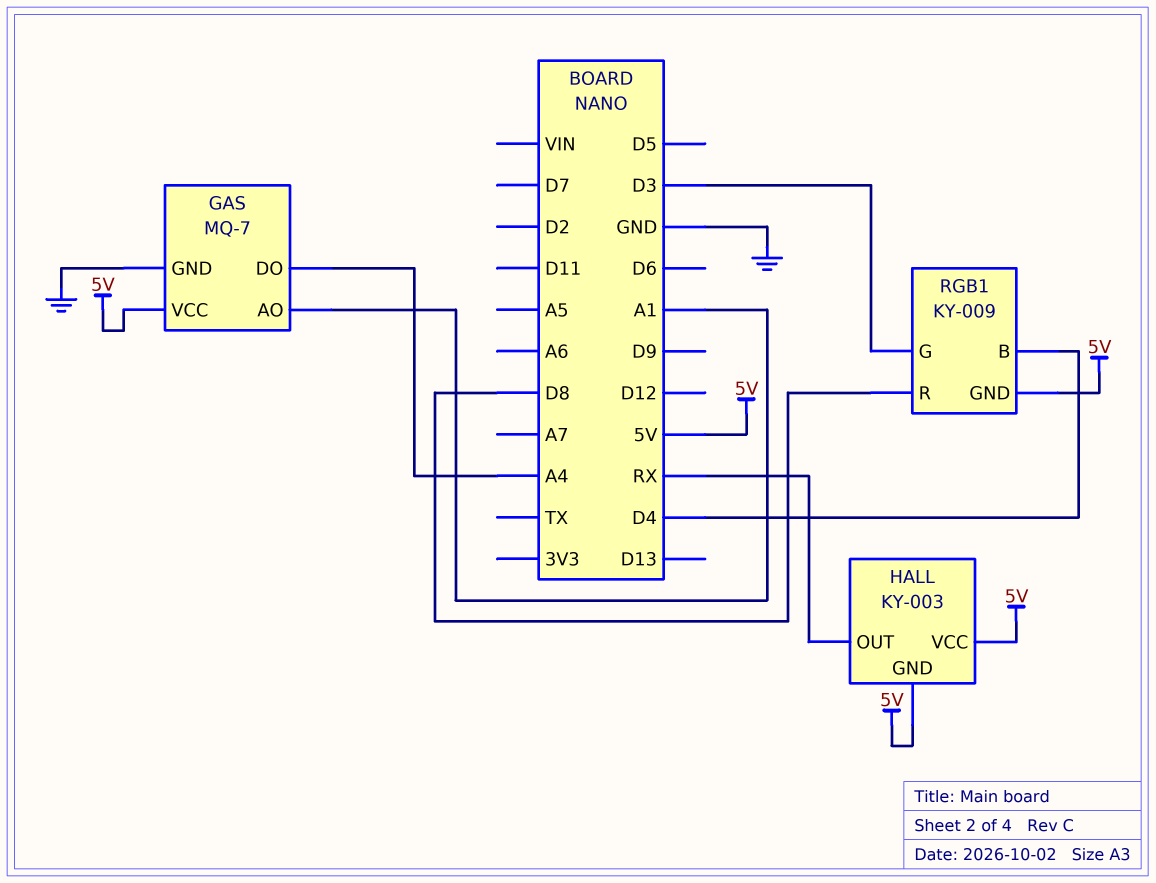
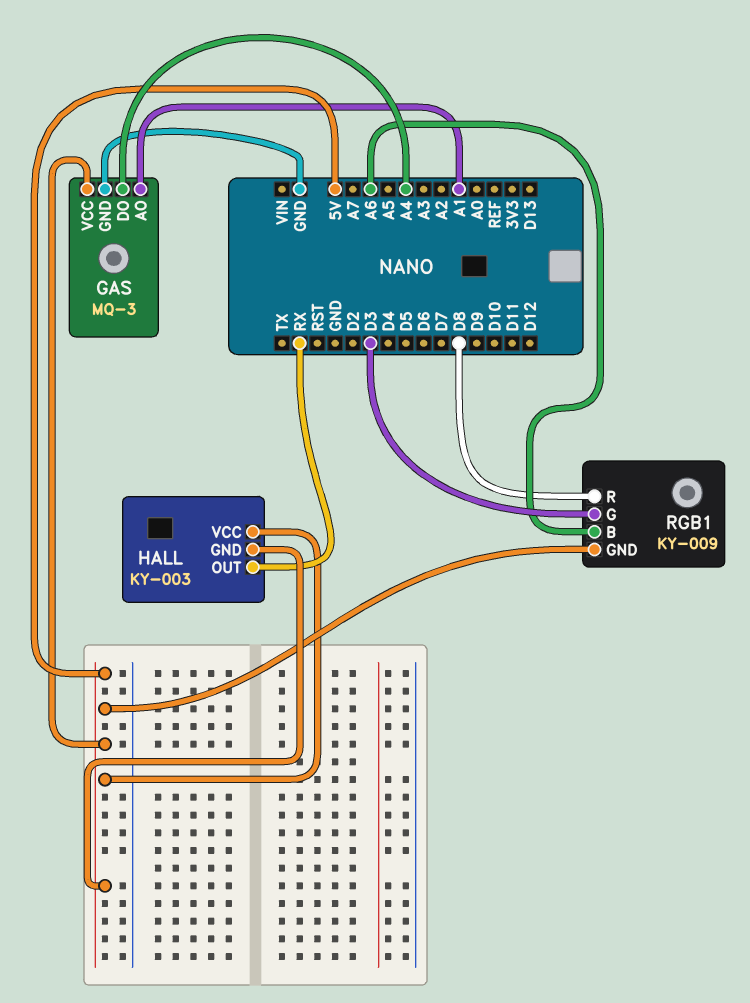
GAS: MQ-7 -> MQ-3
RGB1 pin B: D4 -> A6

